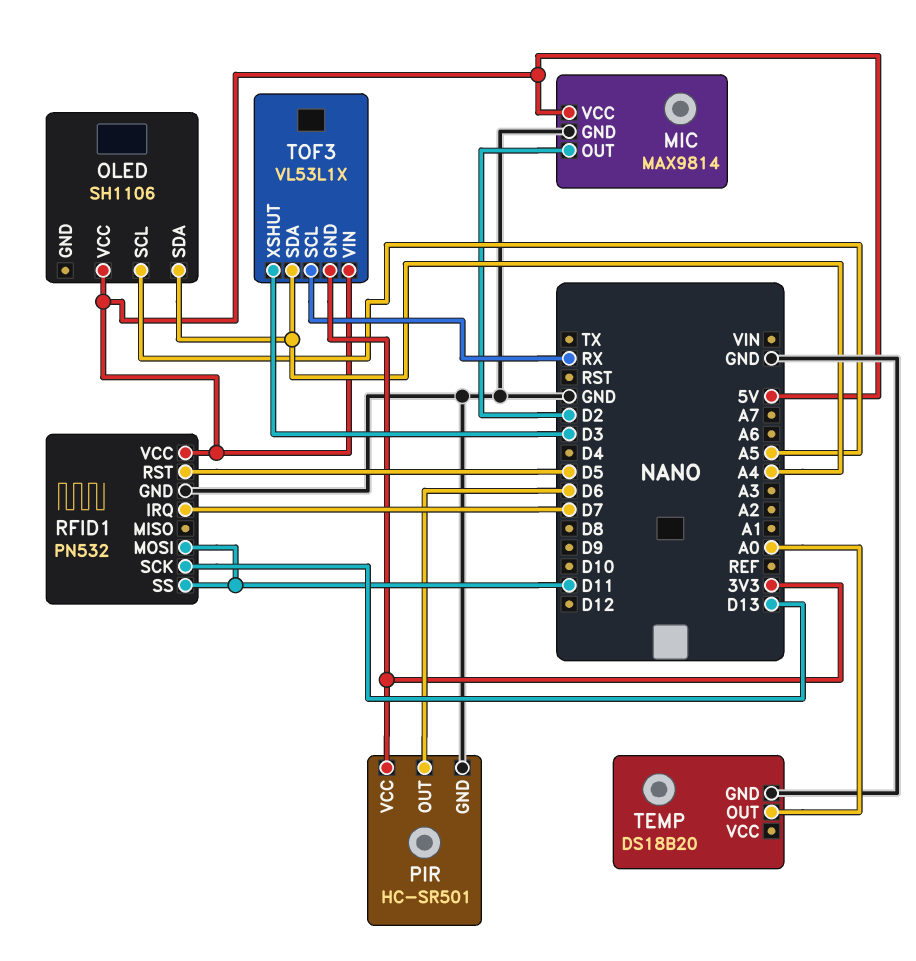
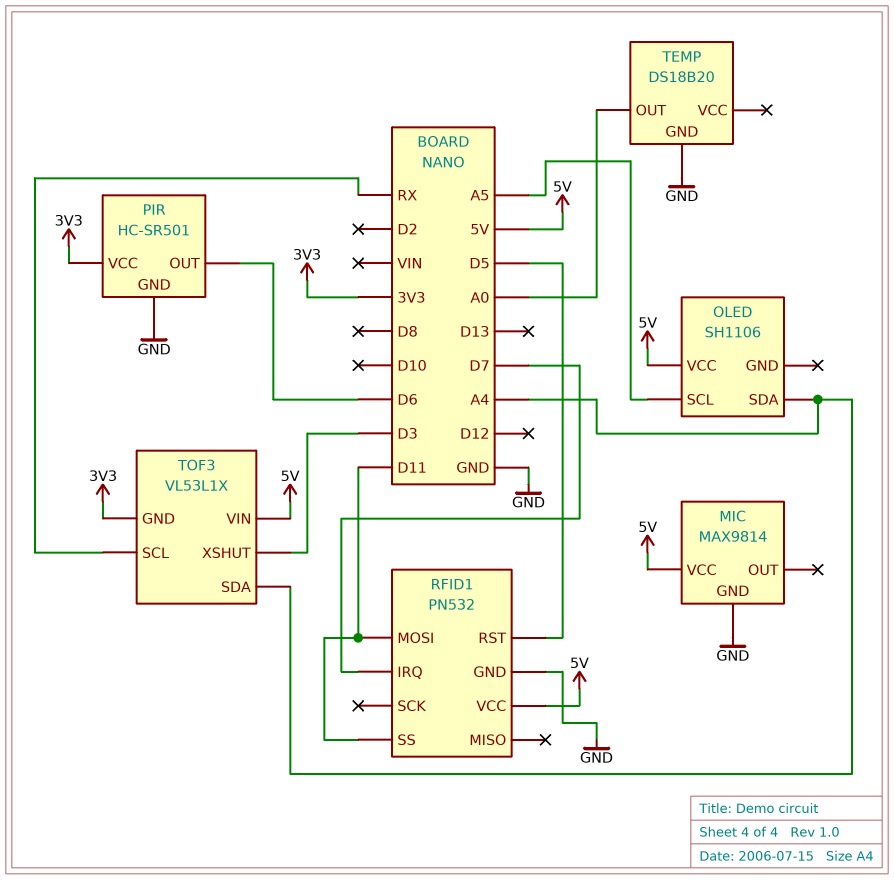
MIC pin OUT: D2 -> none
RFID1 pin SCK: D13 -> none

